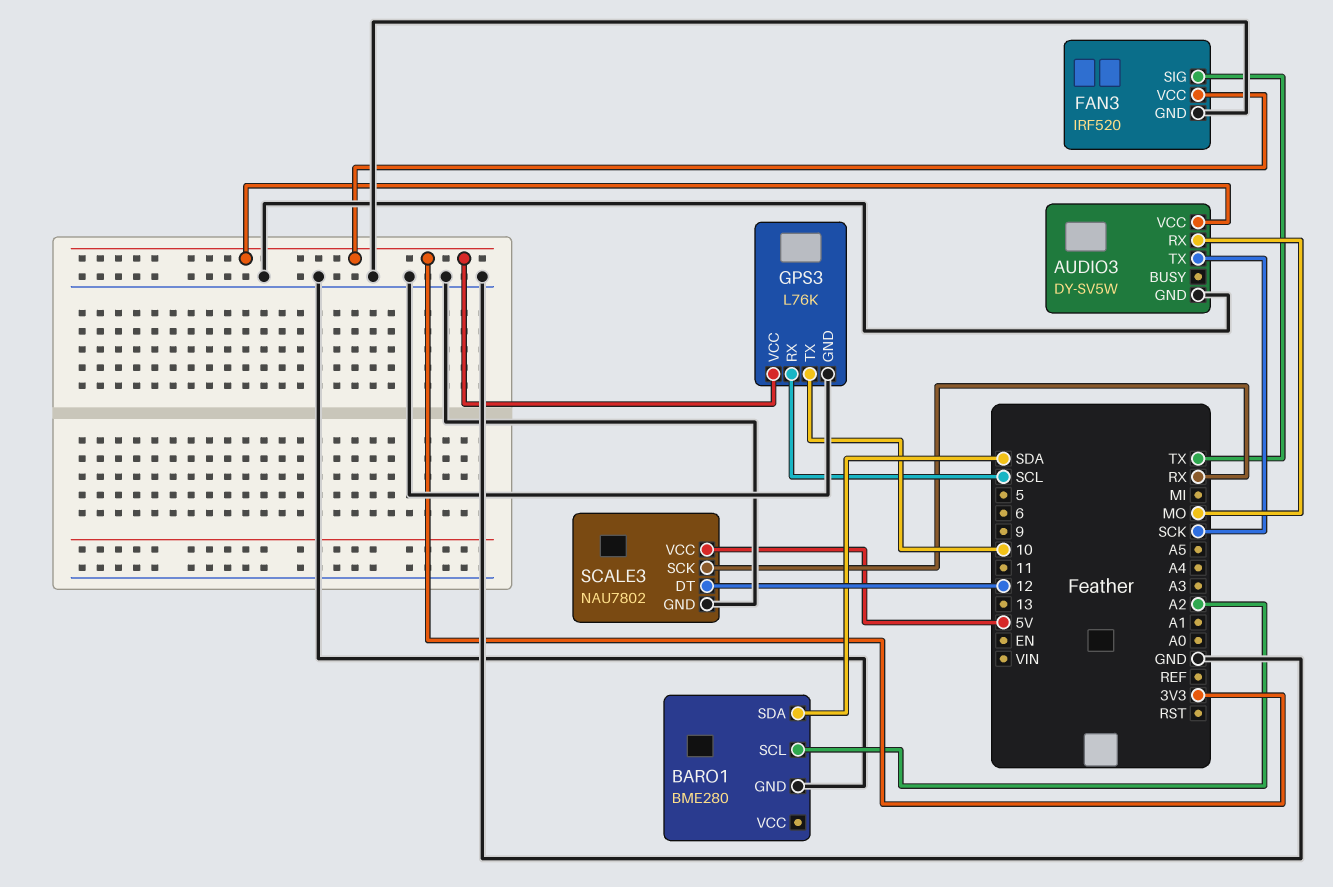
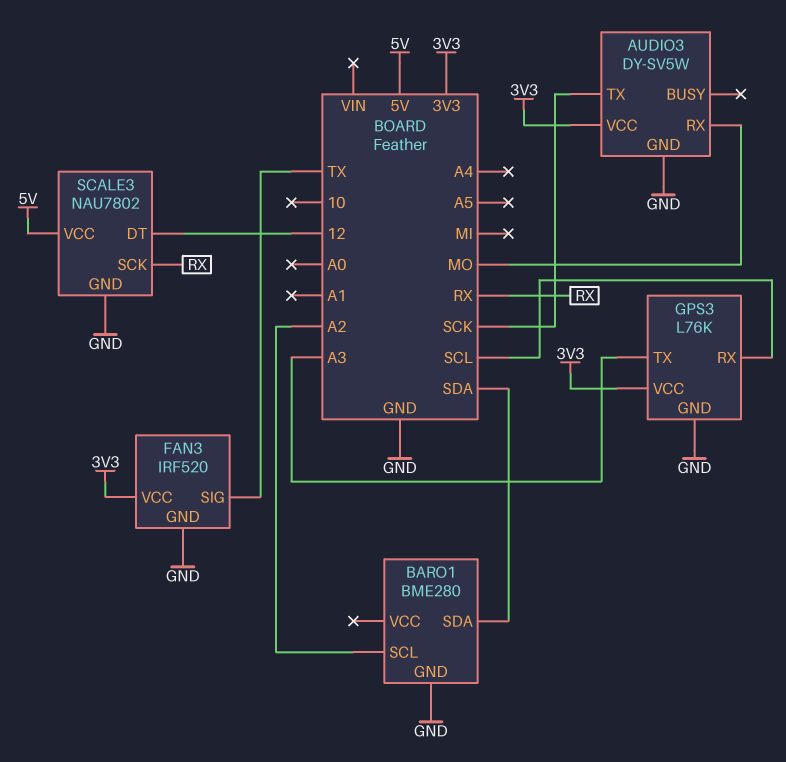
GPS3 pin TX: 10 -> A3

